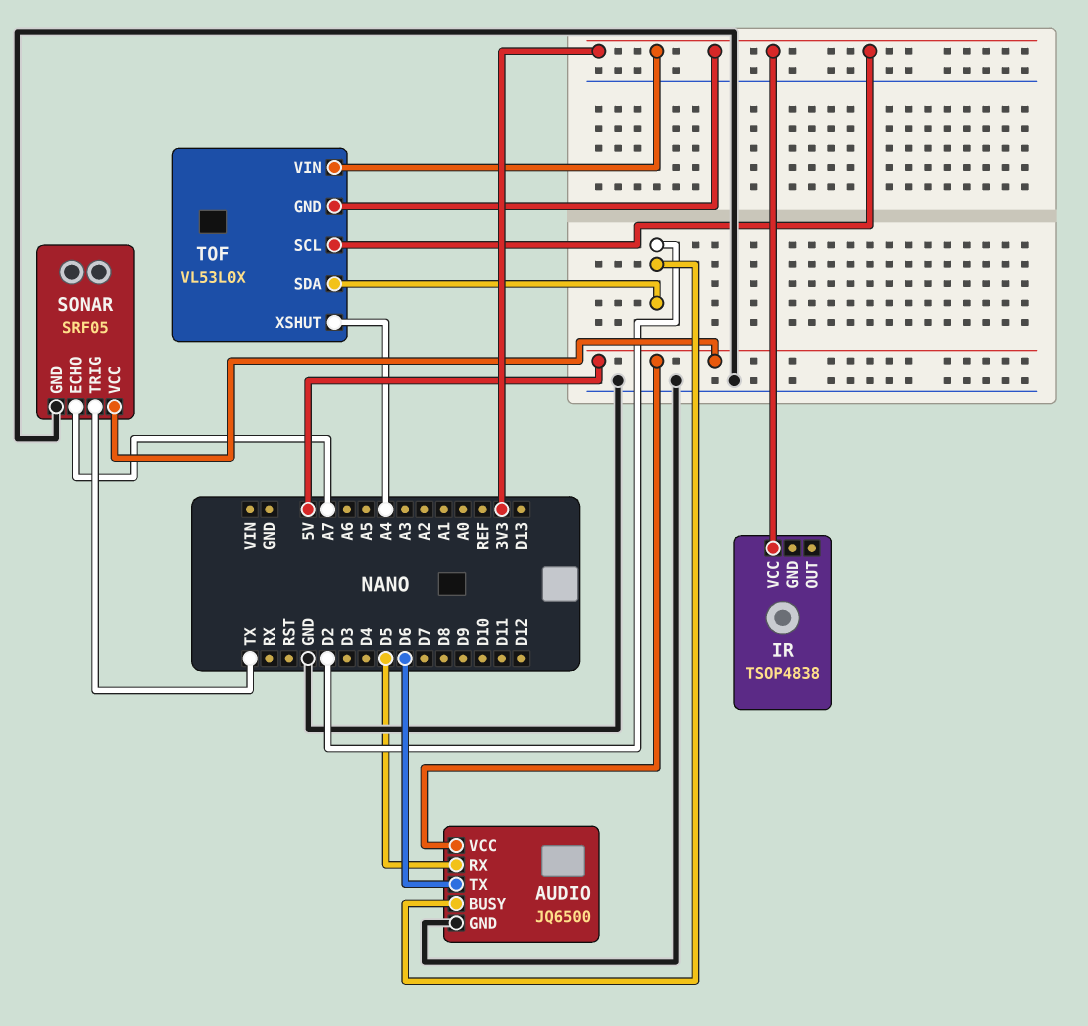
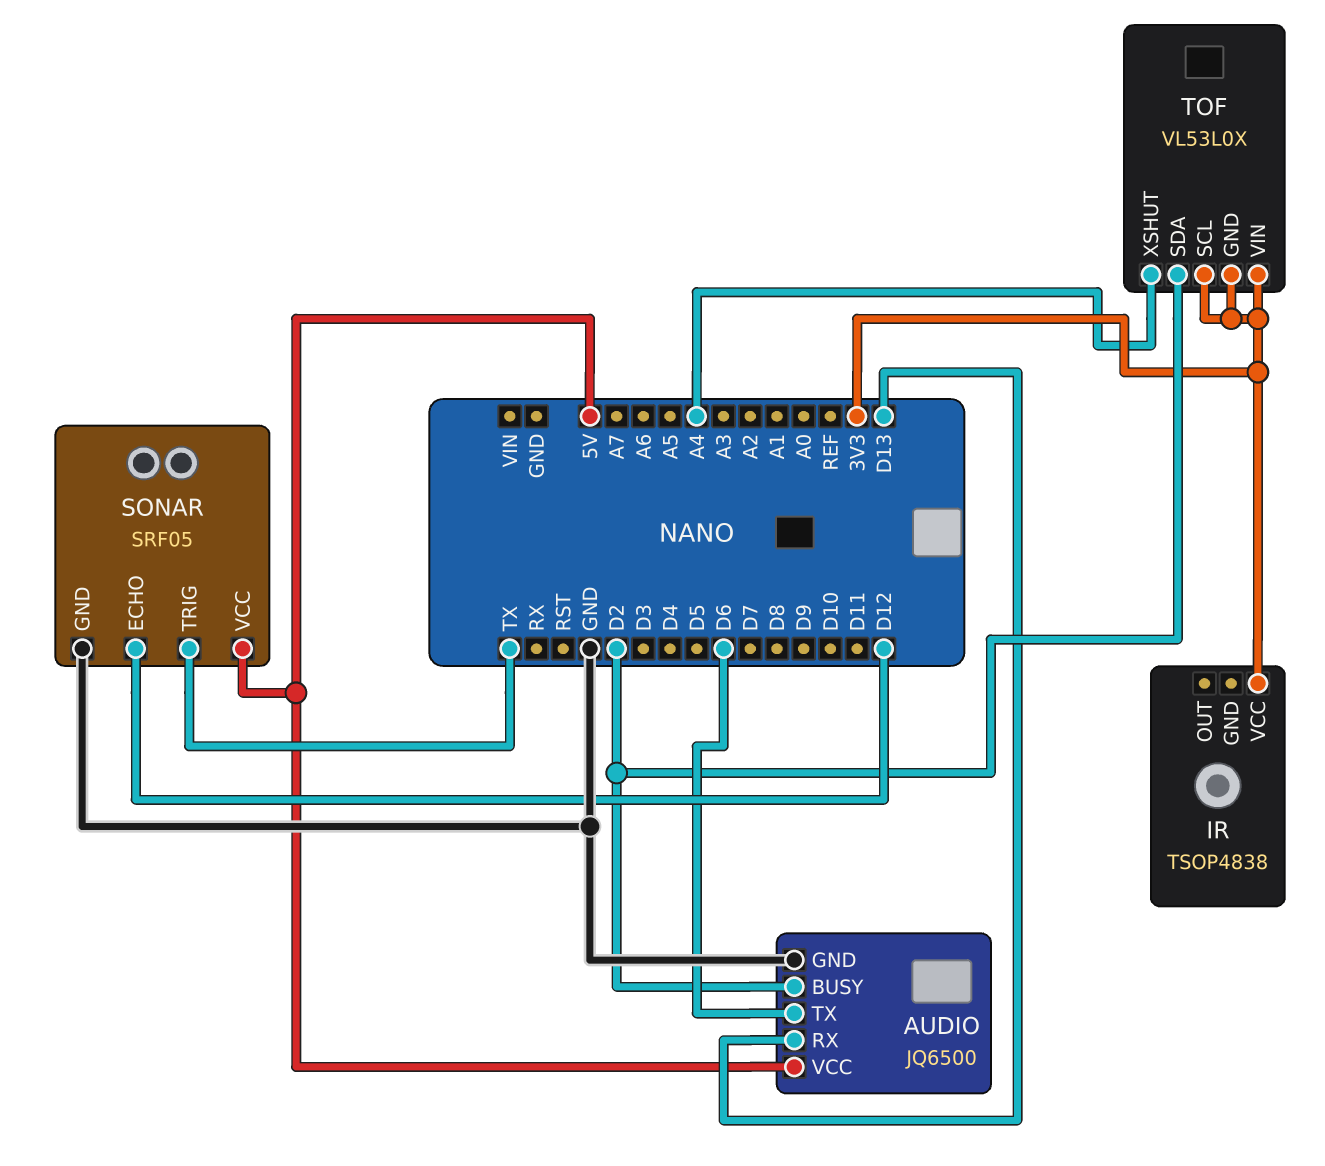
AUDIO pin RX: D5 -> D13
SONAR pin ECHO: A7 -> D12

